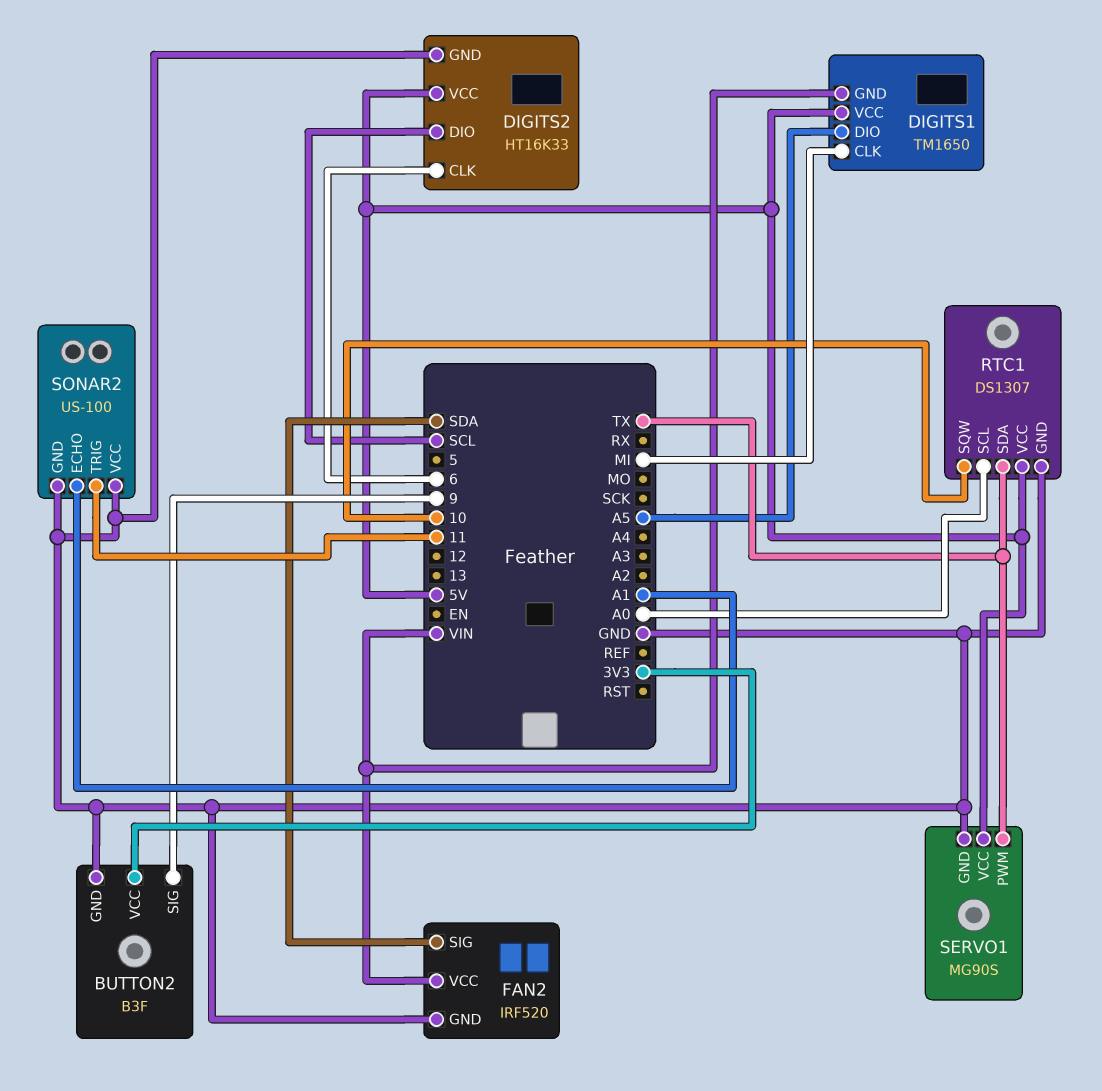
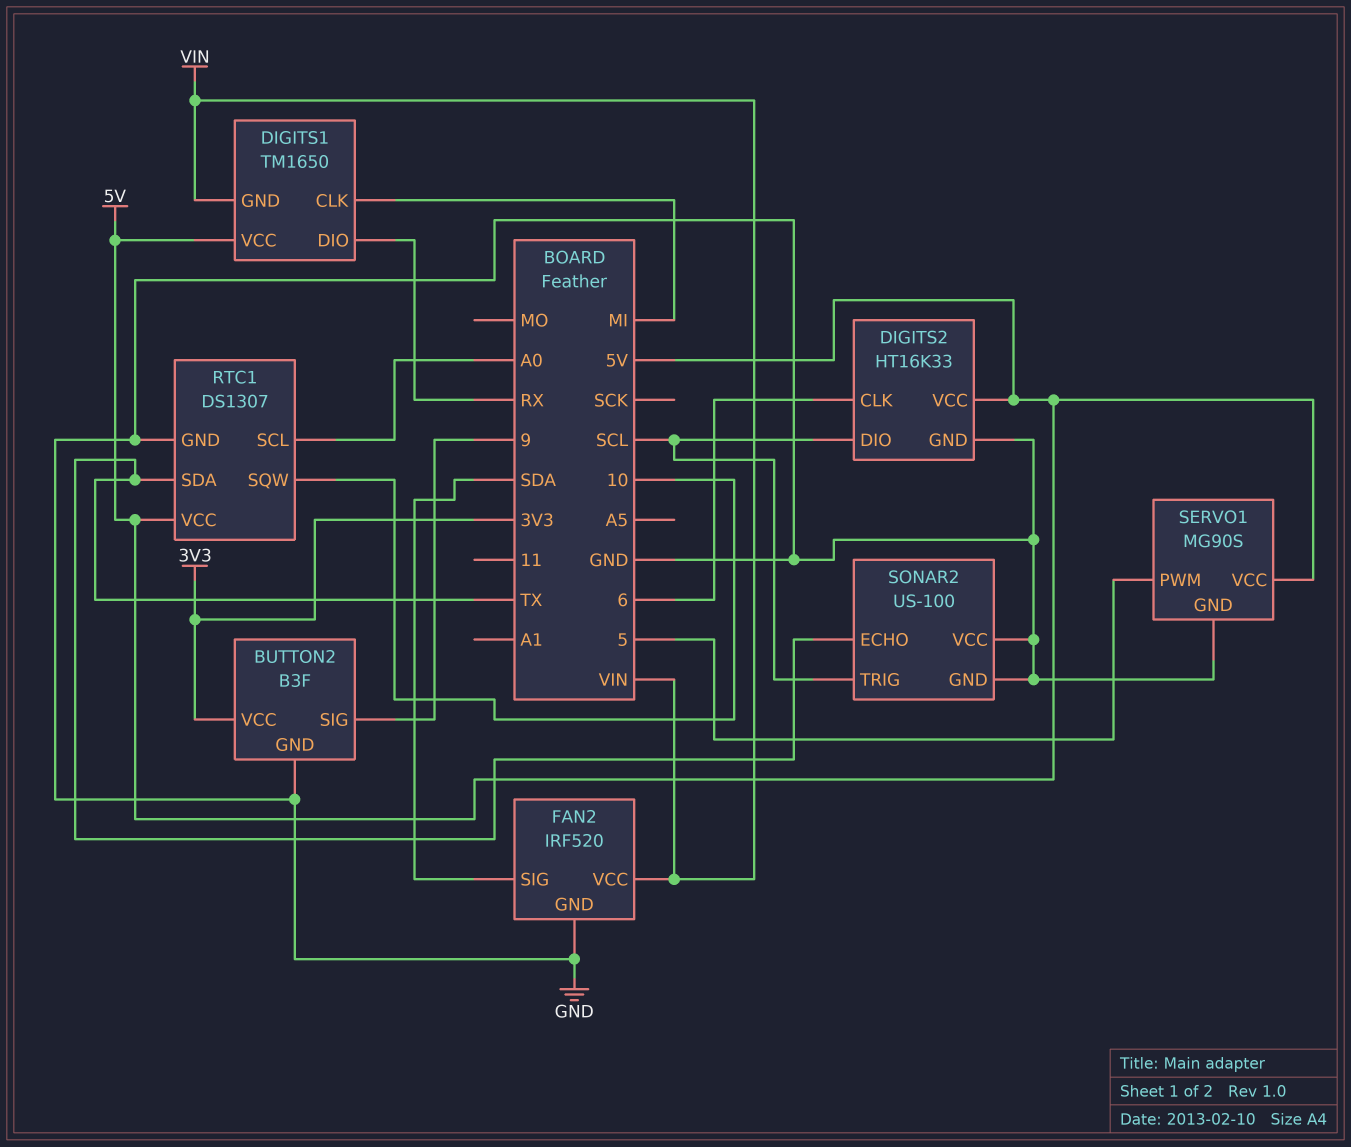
DIGITS1 pin DIO: A5 -> RX
SERVO1 pin PWM: TX -> 5
SONAR2 pin ECHO: A1 -> TX
SONAR2 pin TRIG: 11 -> SCL

